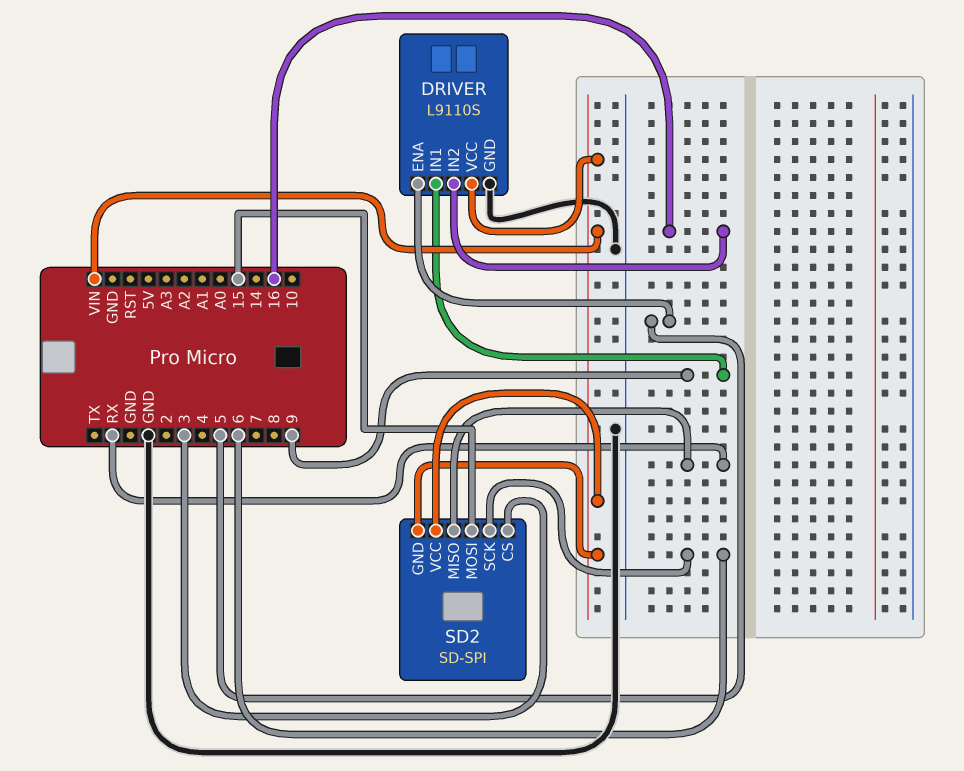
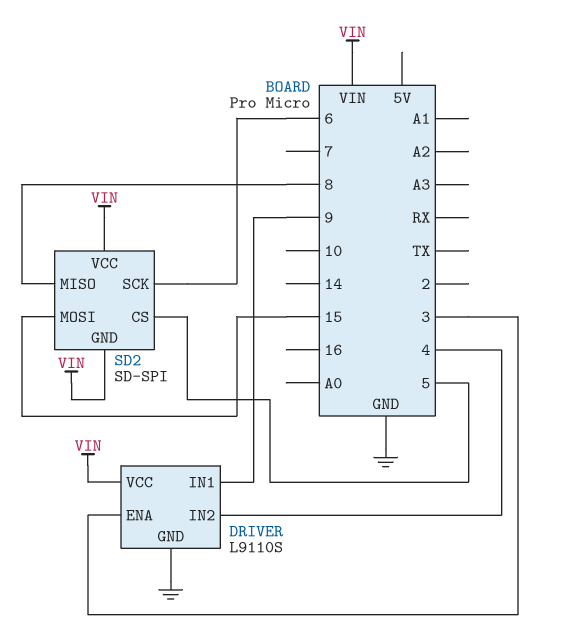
DRIVER pin ENA: 5 -> 3
DRIVER pin IN2: 16 -> 4
SD2 pin CS: 3 -> 5
SD2 pin MISO: RX -> 8

